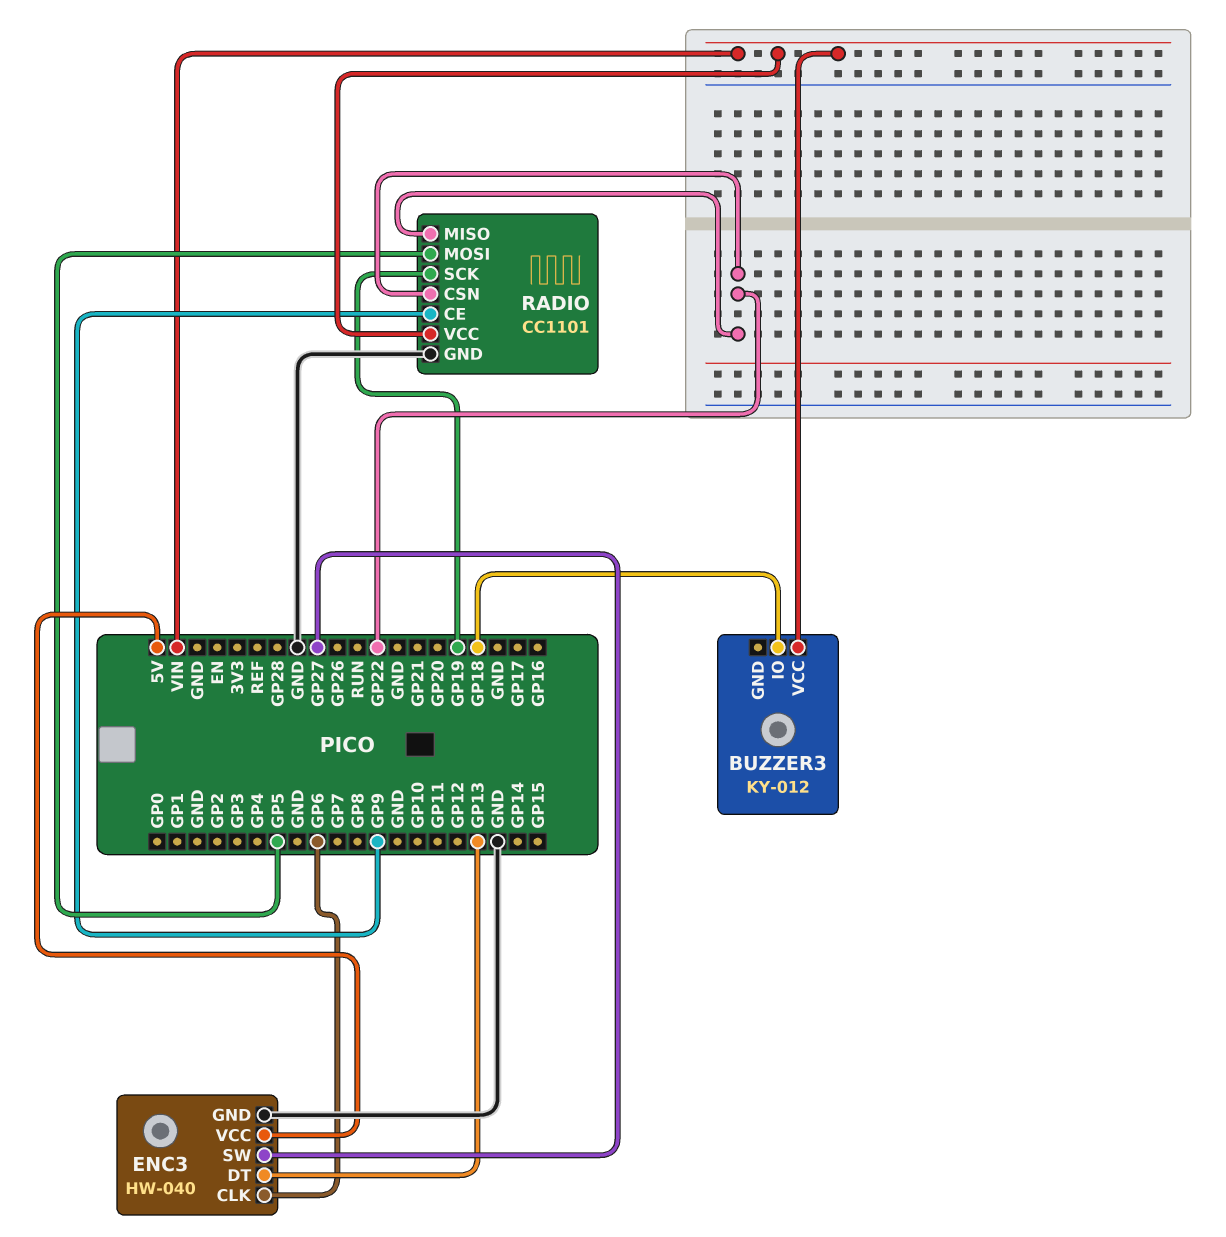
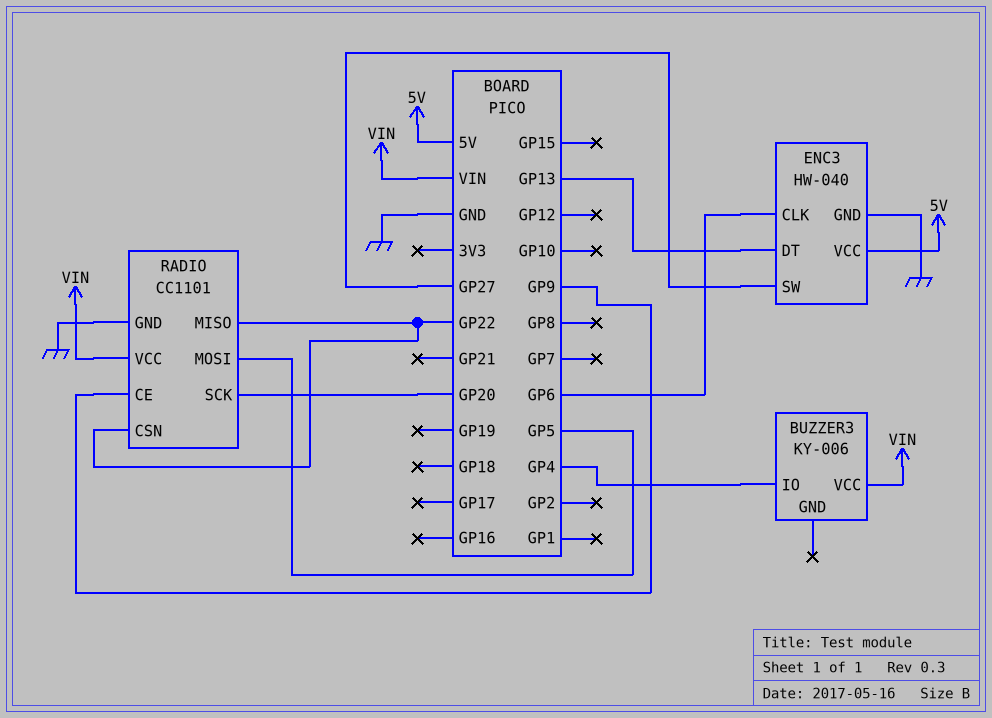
BUZZER3: KY-012 -> KY-006
BUZZER3 pin IO: GP18 -> GP4
RADIO pin SCK: GP19 -> GP20

